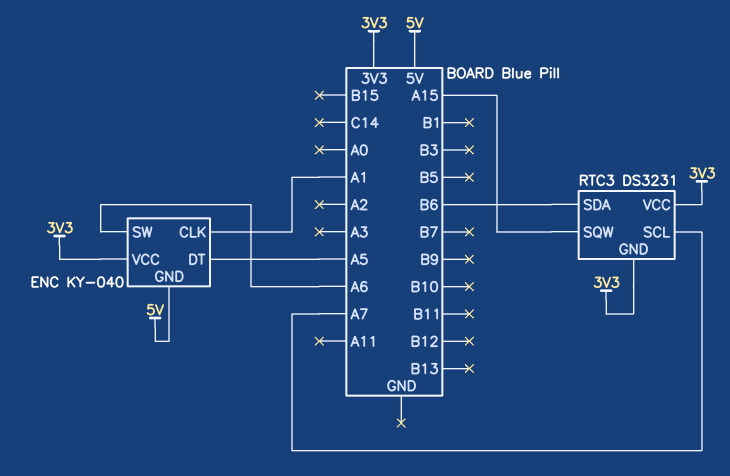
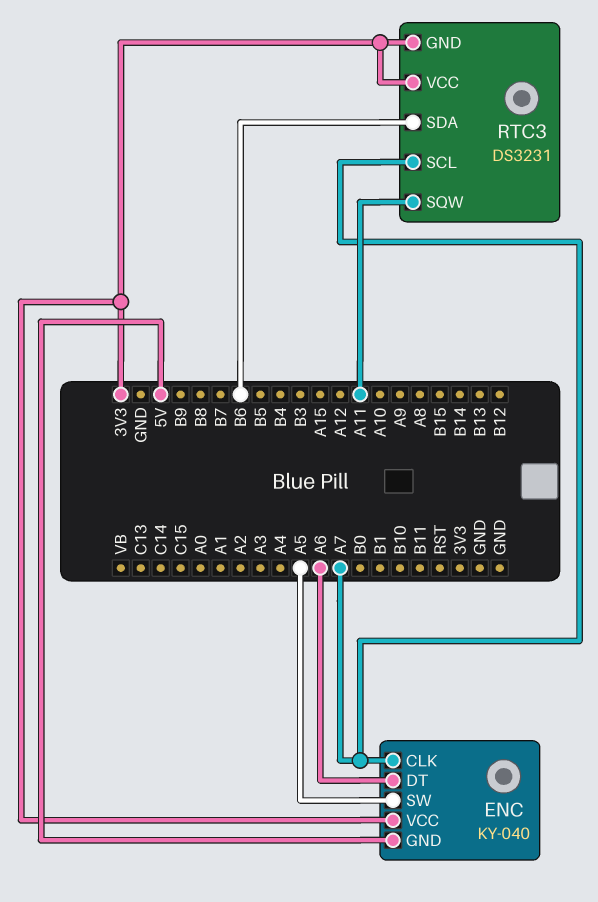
ENC pin CLK: A1 -> A7
ENC pin DT: A5 -> A6
ENC pin SW: A6 -> A5
RTC3 pin SQW: A15 -> A11

